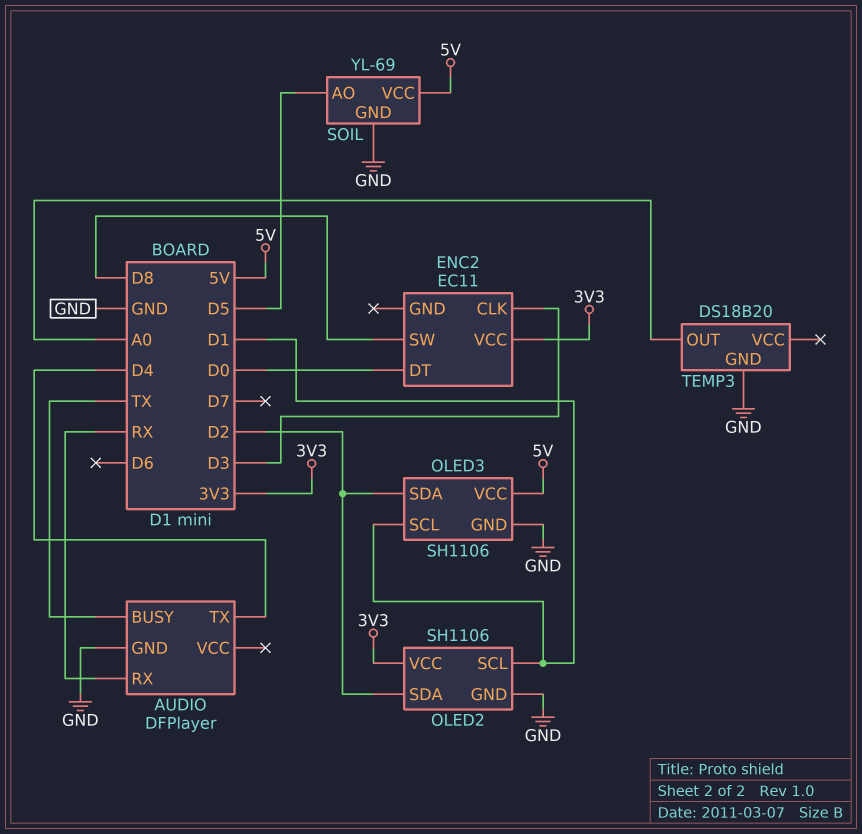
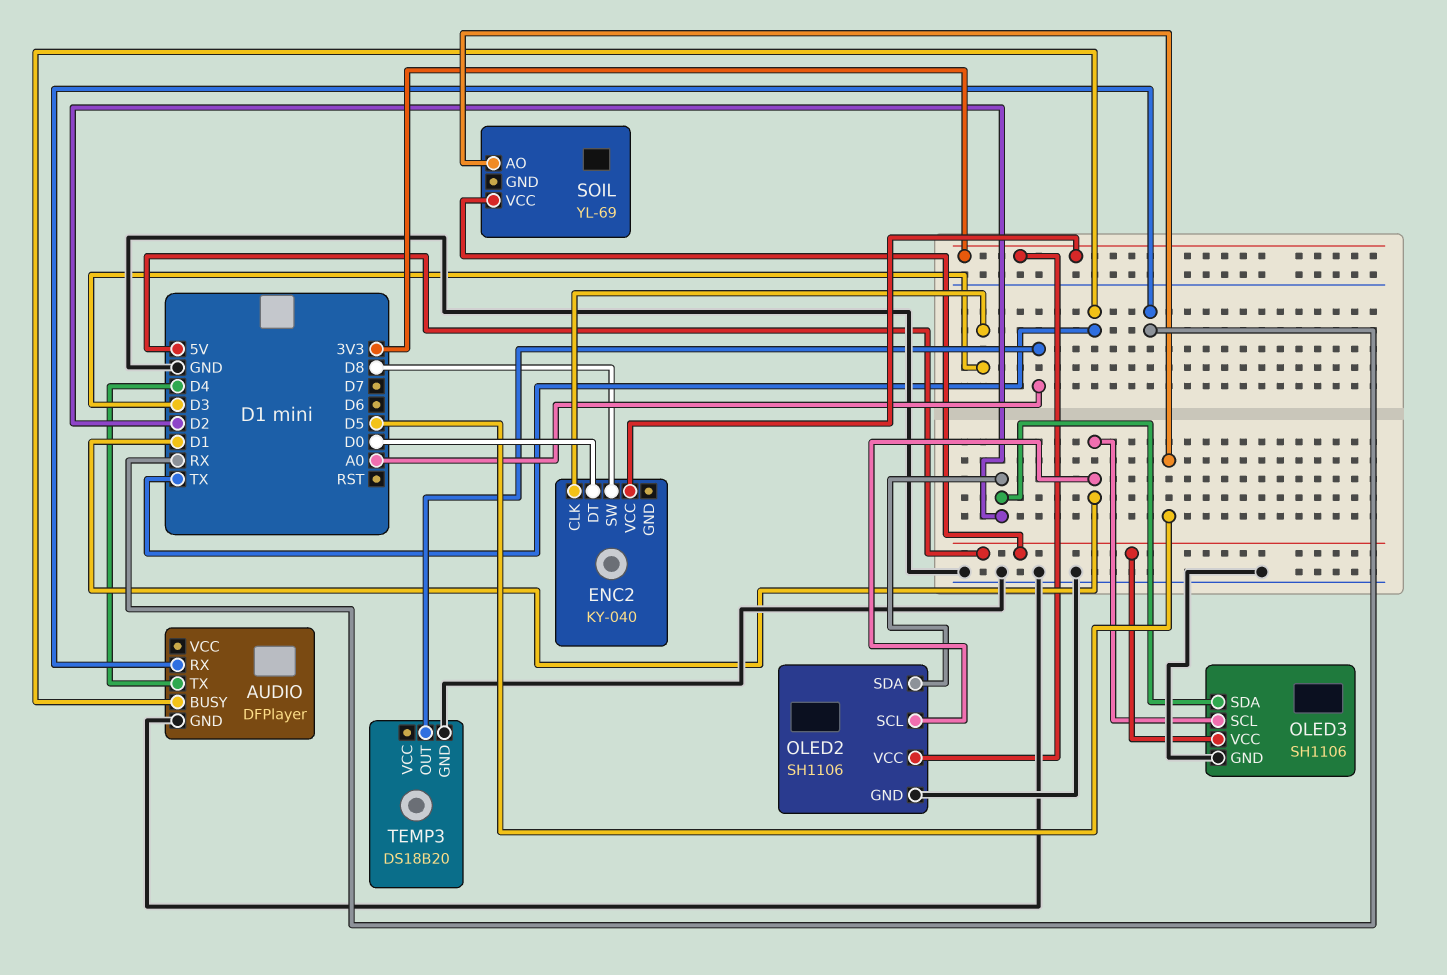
ENC2: EC11 -> KY-040
SOIL pin GND: GND -> none

